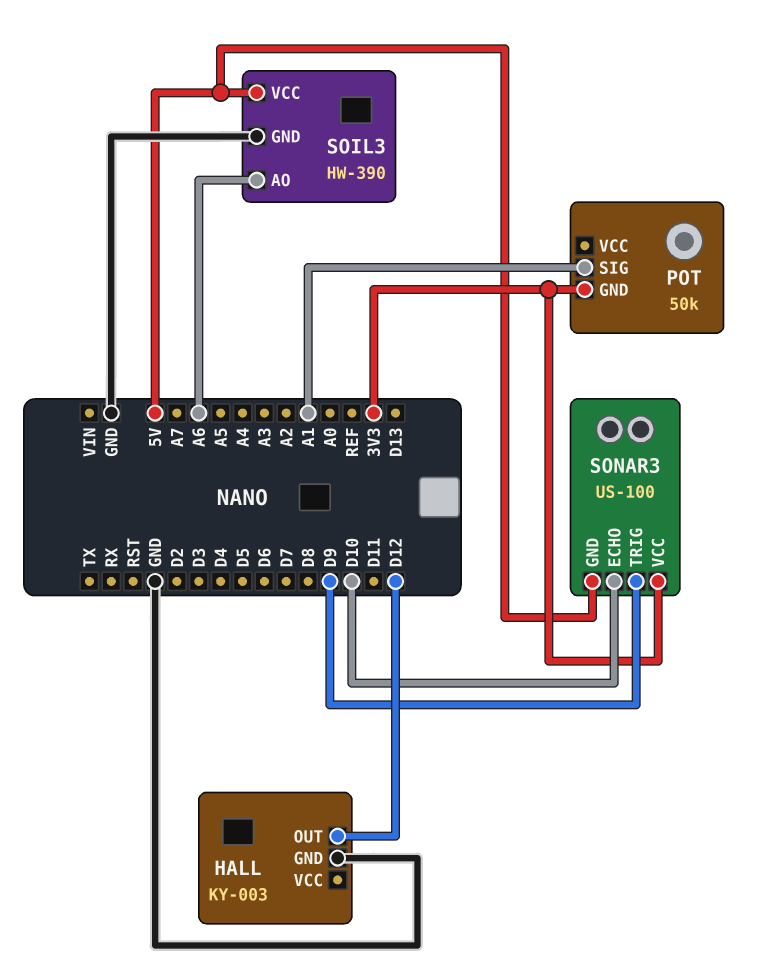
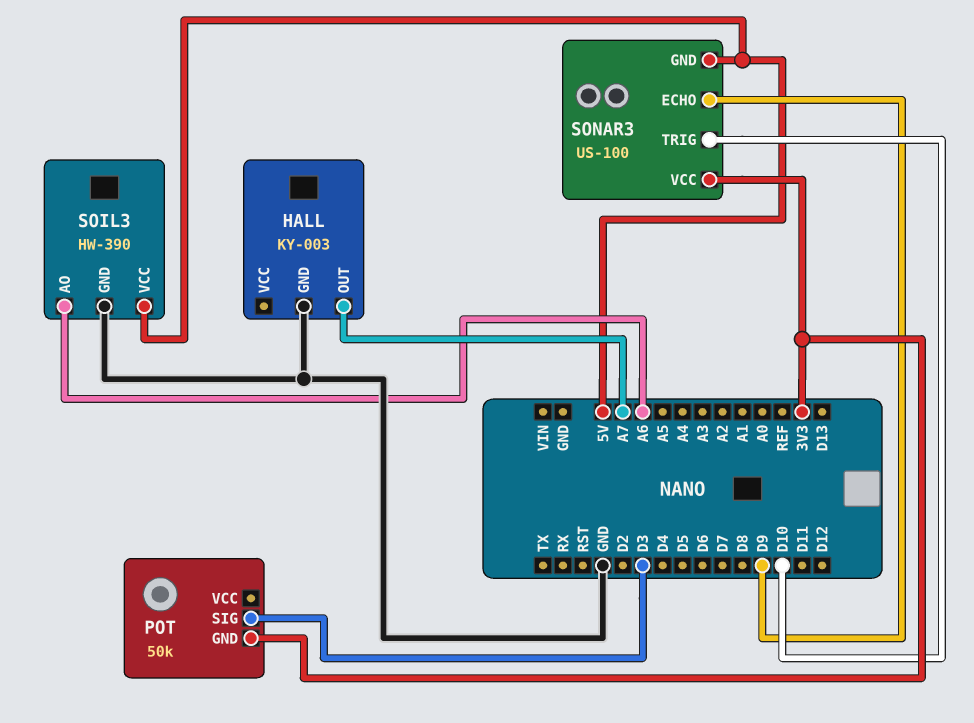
HALL pin OUT: D12 -> A7
POT pin SIG: A1 -> D3
SONAR3 pin ECHO: D10 -> D9
SONAR3 pin TRIG: D9 -> D10

